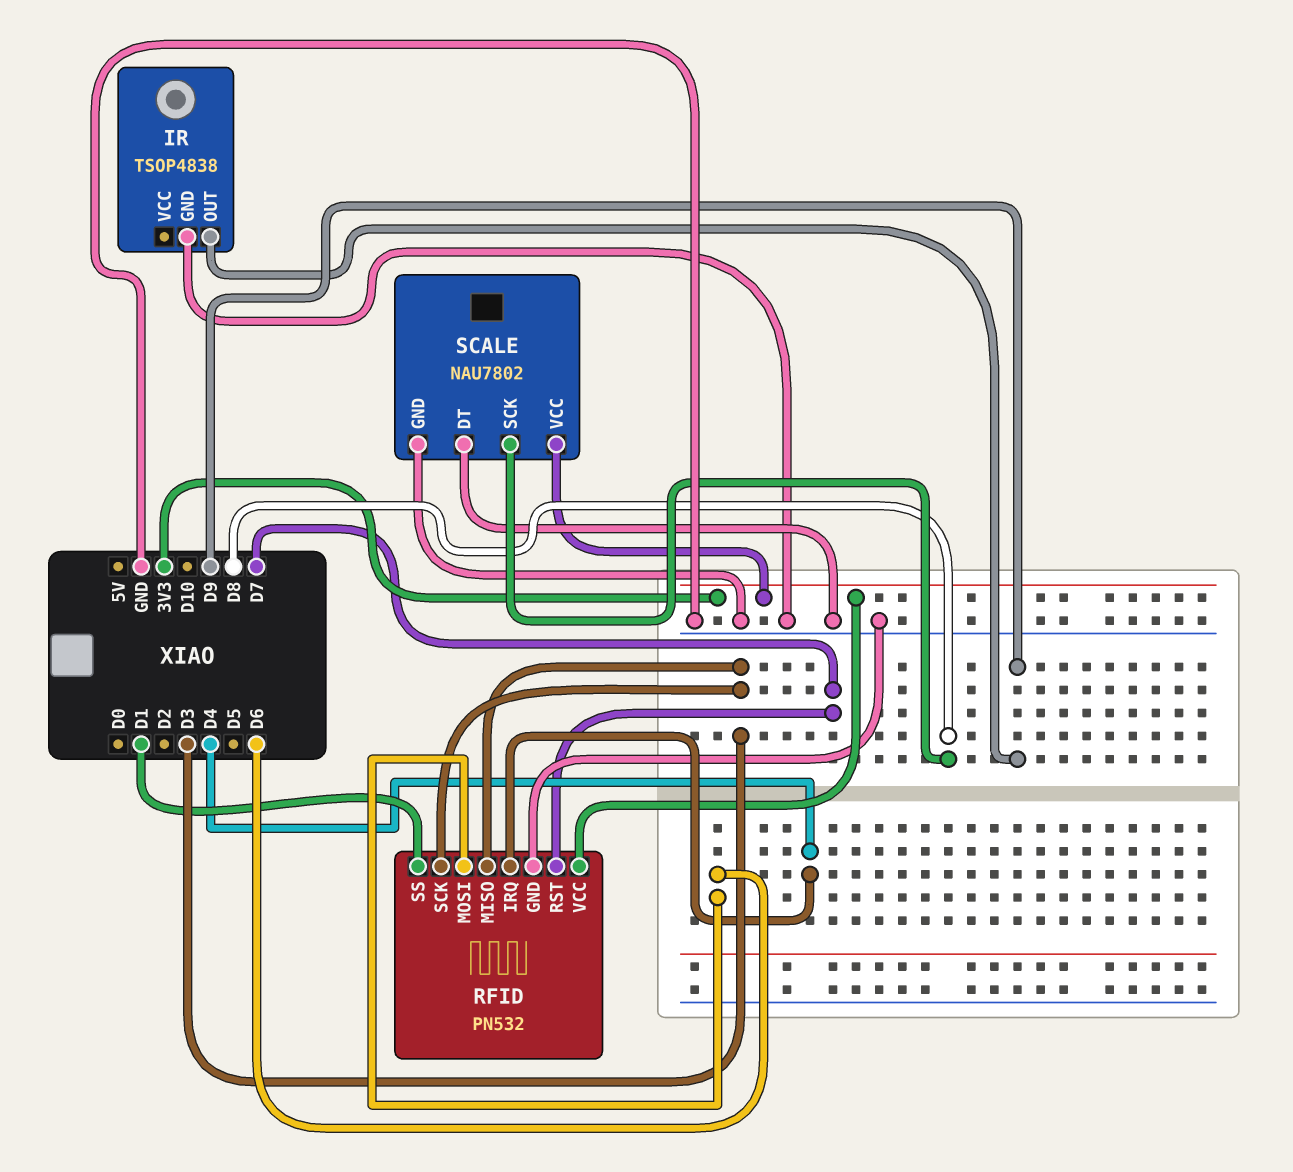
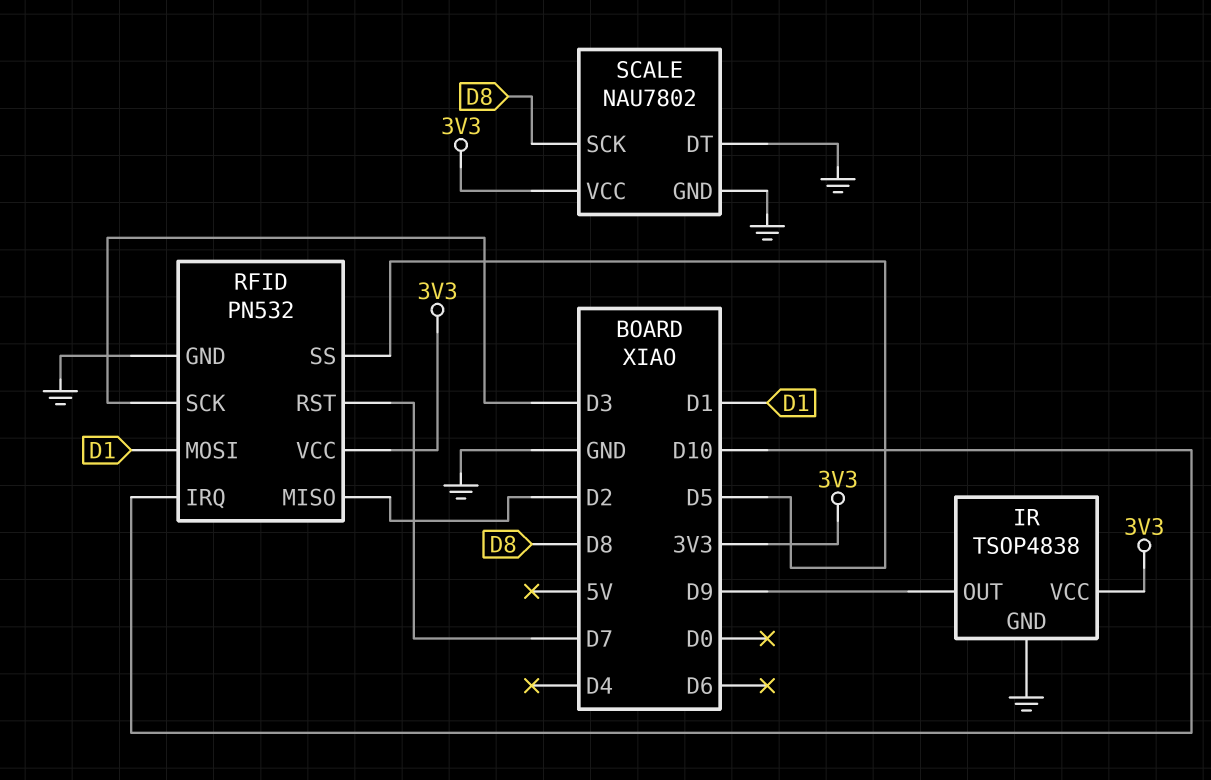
IR pin VCC: none -> 3V3
RFID pin IRQ: D4 -> D10
RFID pin MISO: D3 -> D2
RFID pin MOSI: D6 -> D1
RFID pin SS: D1 -> D5

